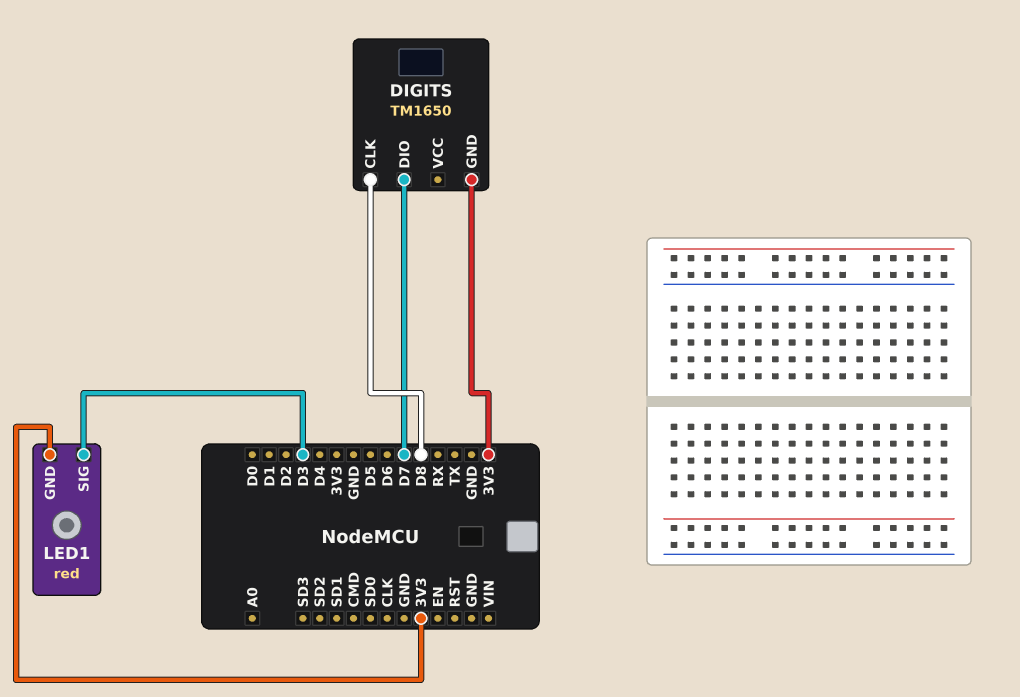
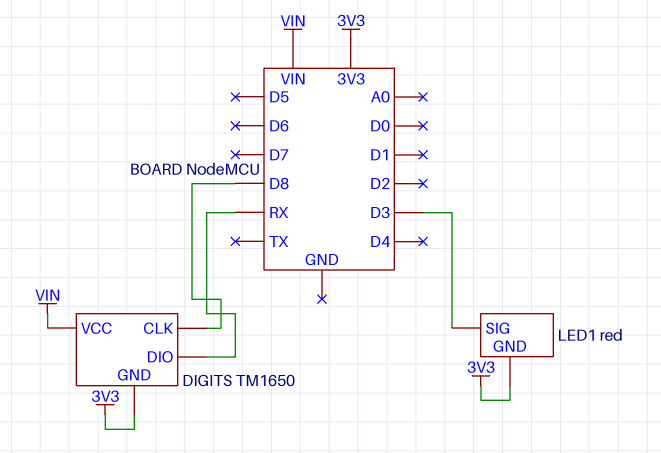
DIGITS pin DIO: D7 -> RX
DIGITS pin VCC: none -> VIN

